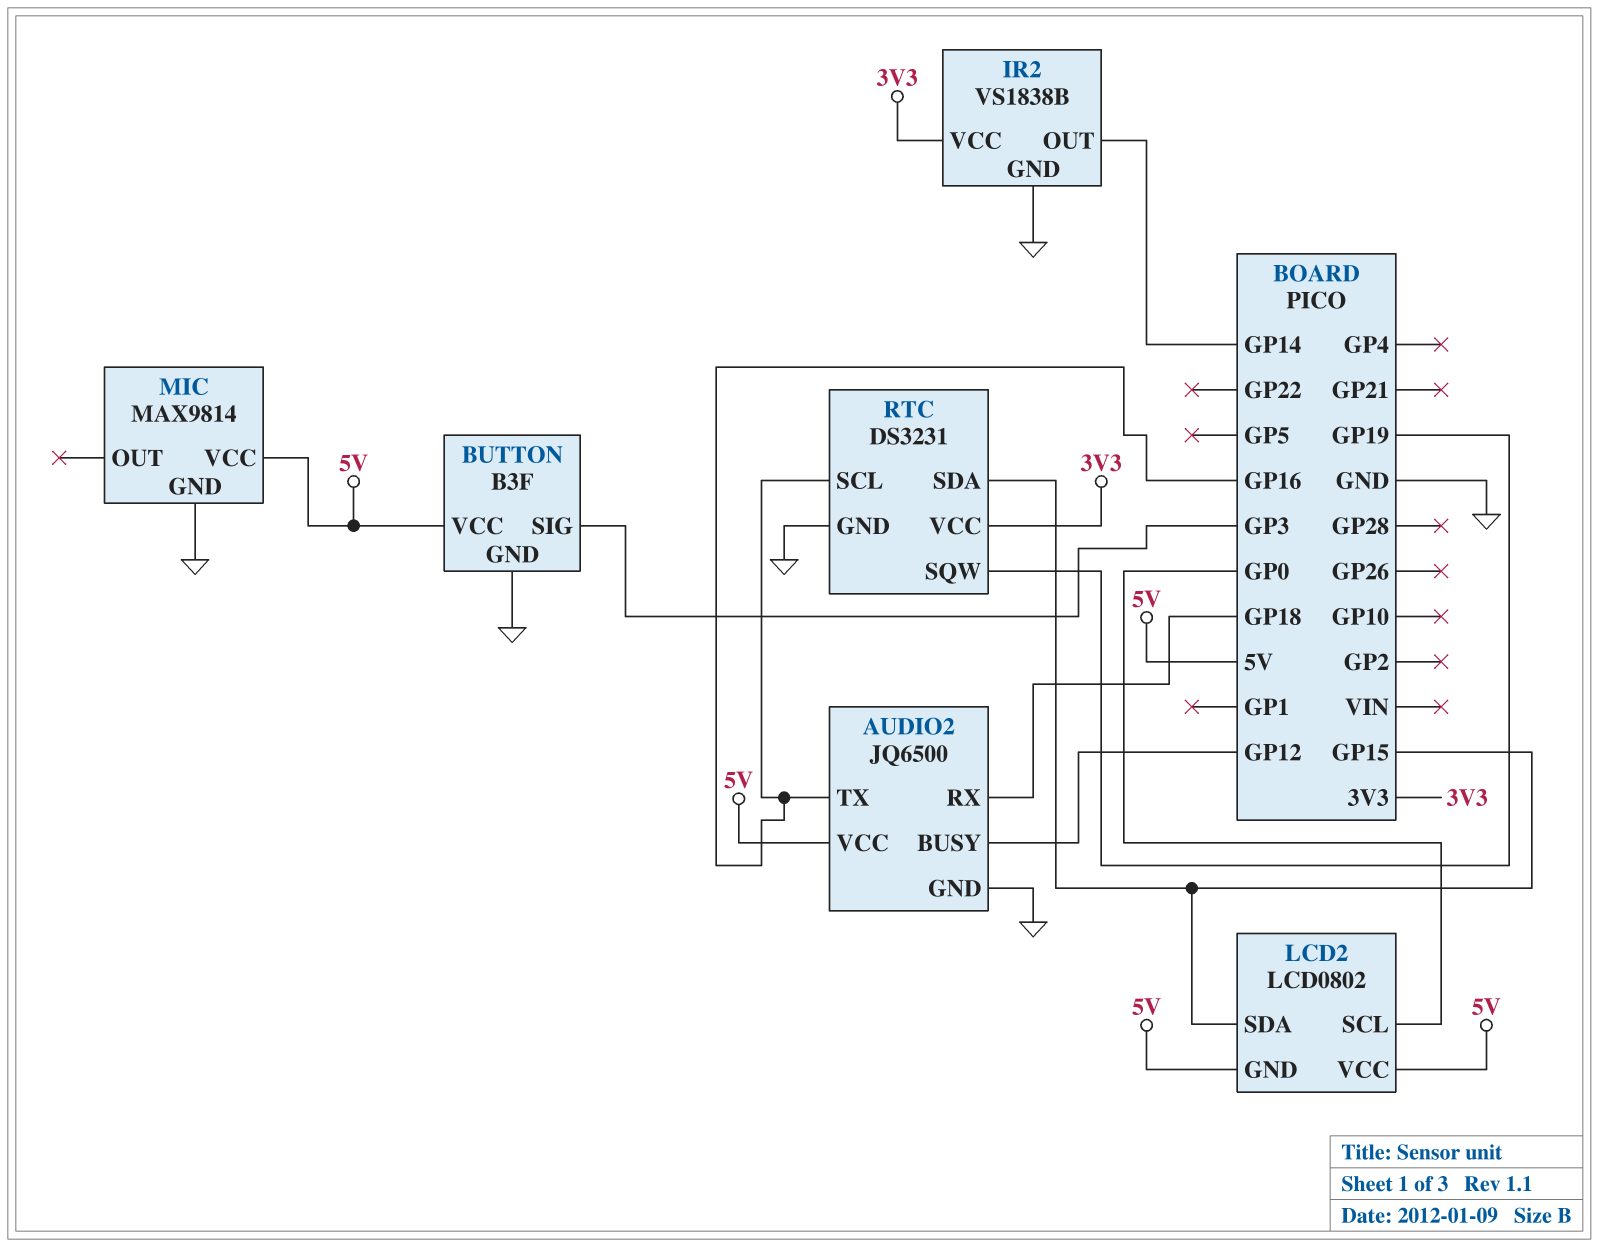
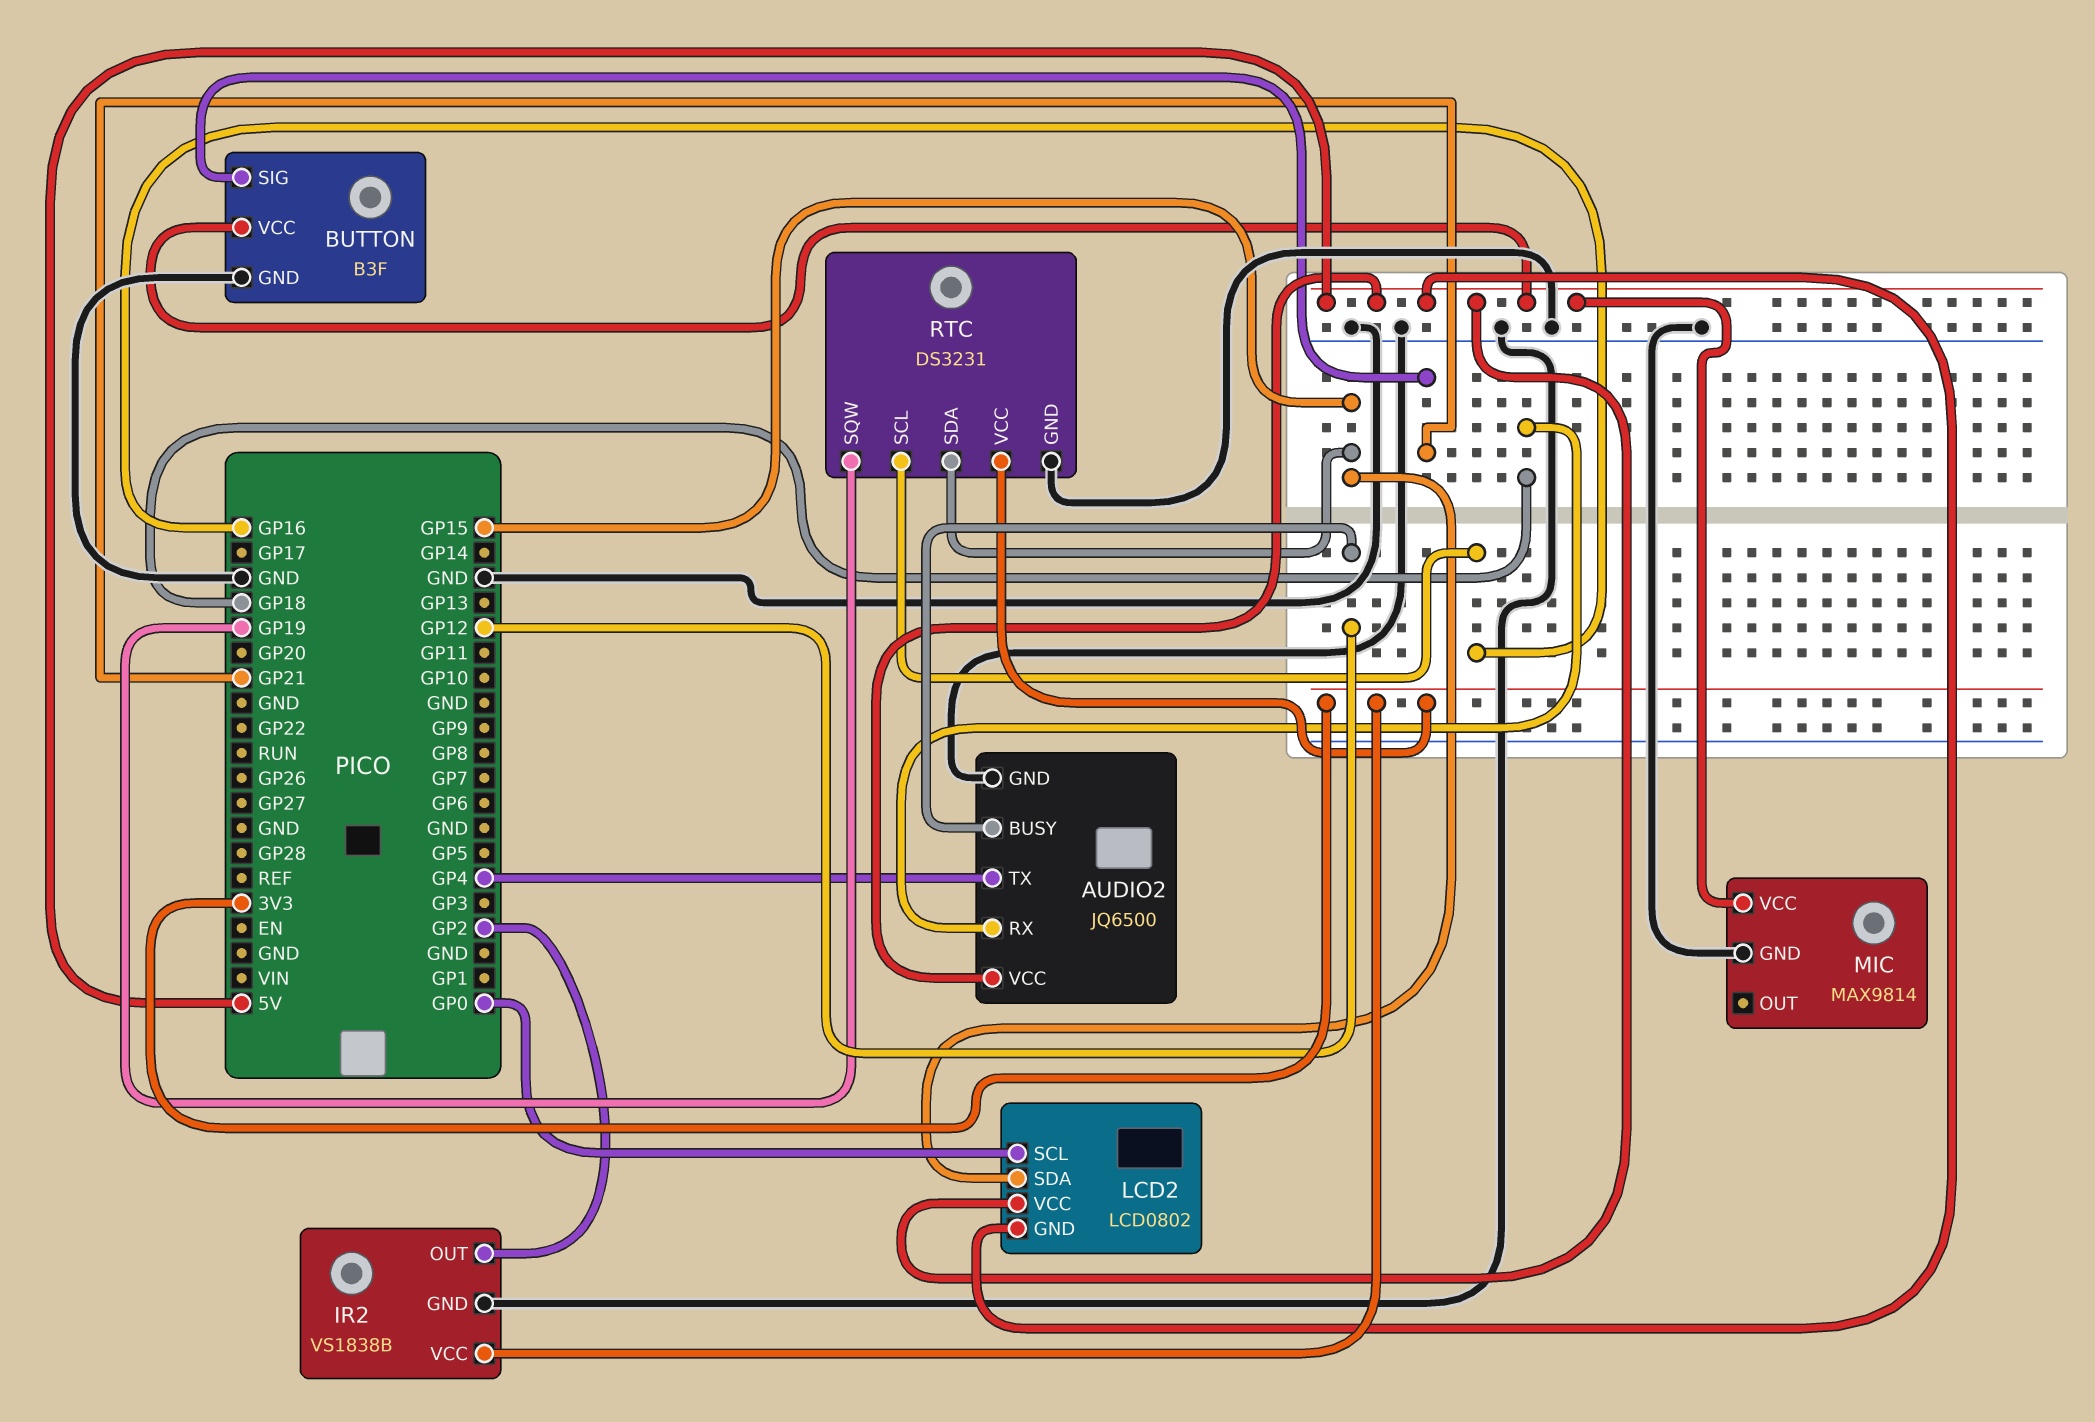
AUDIO2 pin TX: GP16 -> GP4
BUTTON pin SIG: GP3 -> GP21
IR2 pin OUT: GP14 -> GP2

